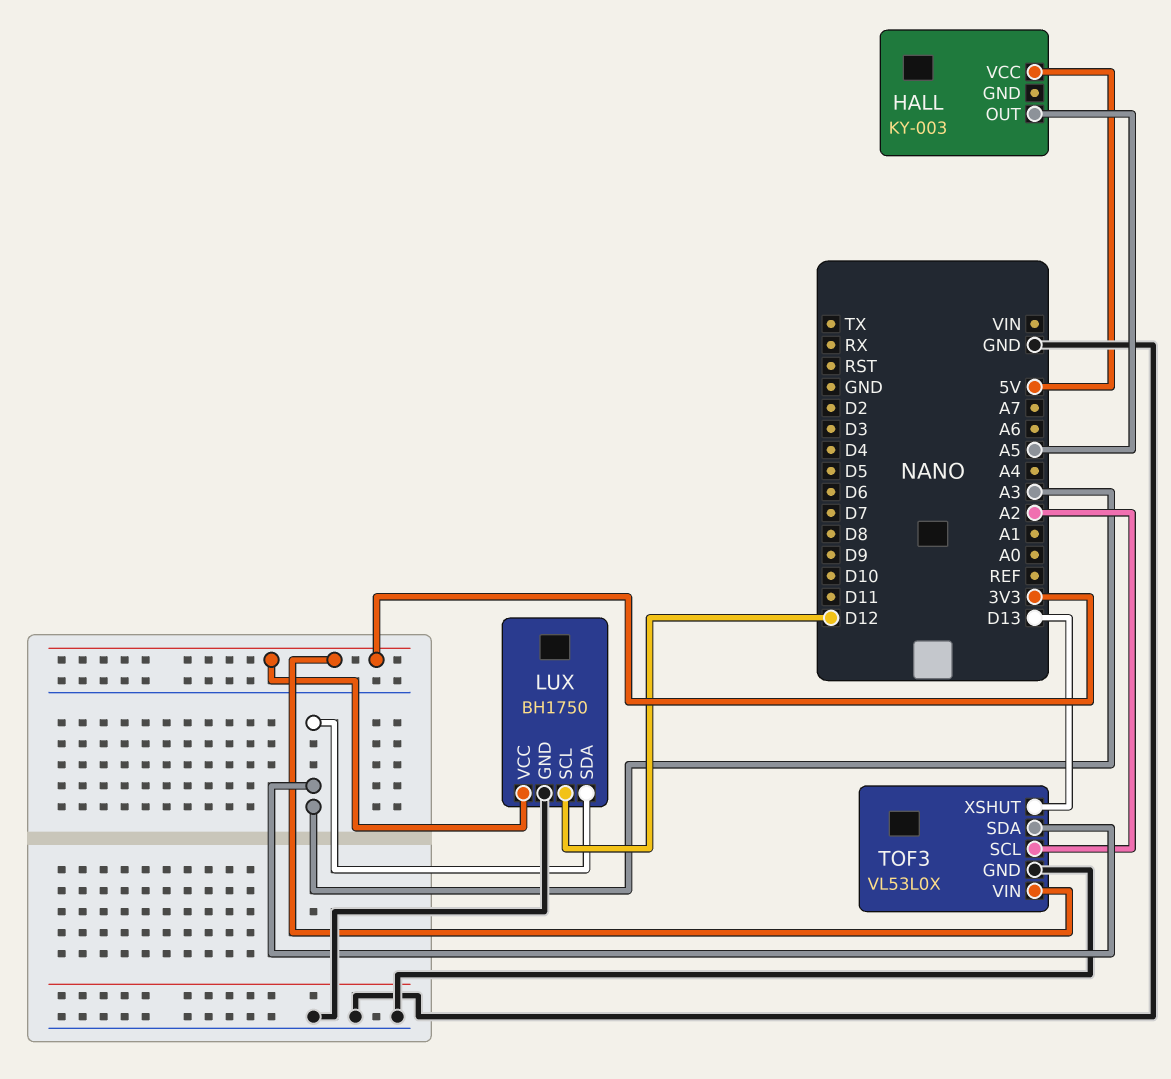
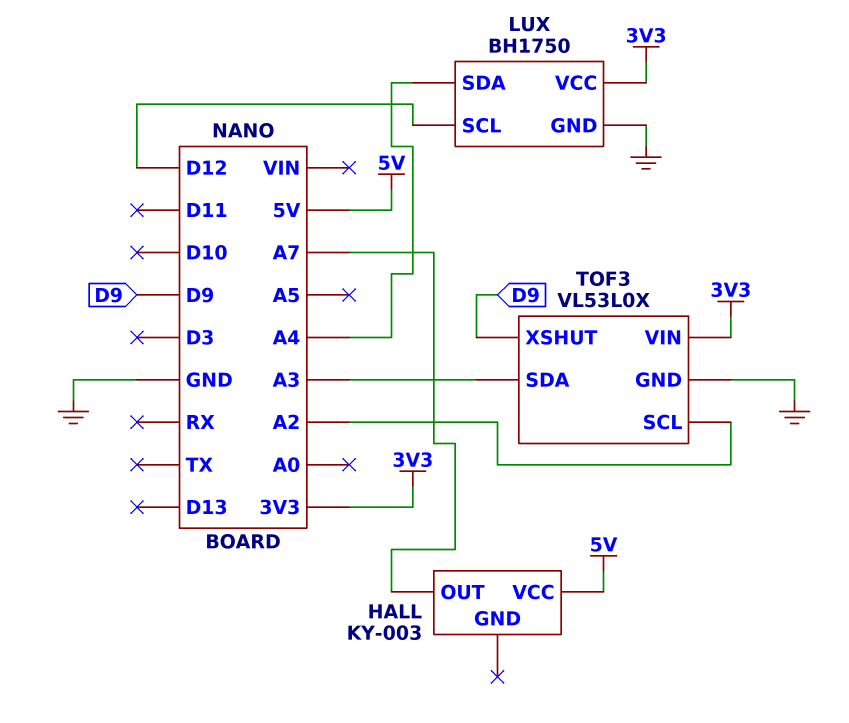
HALL pin OUT: A5 -> A7
LUX pin SDA: A3 -> A4
TOF3 pin XSHUT: D13 -> D9

